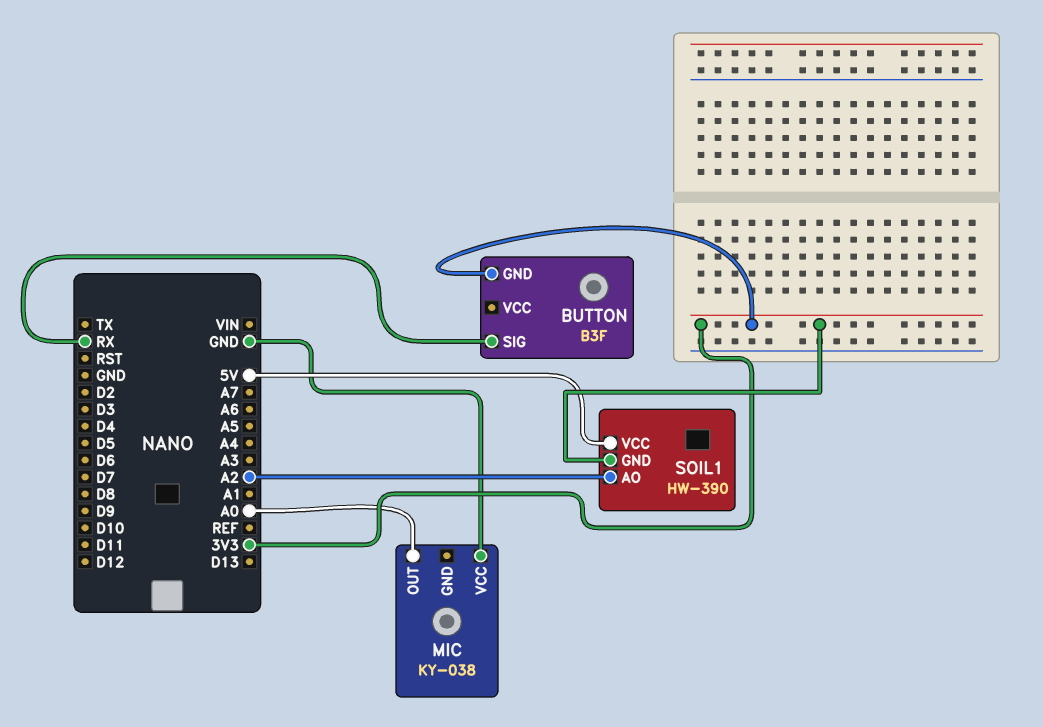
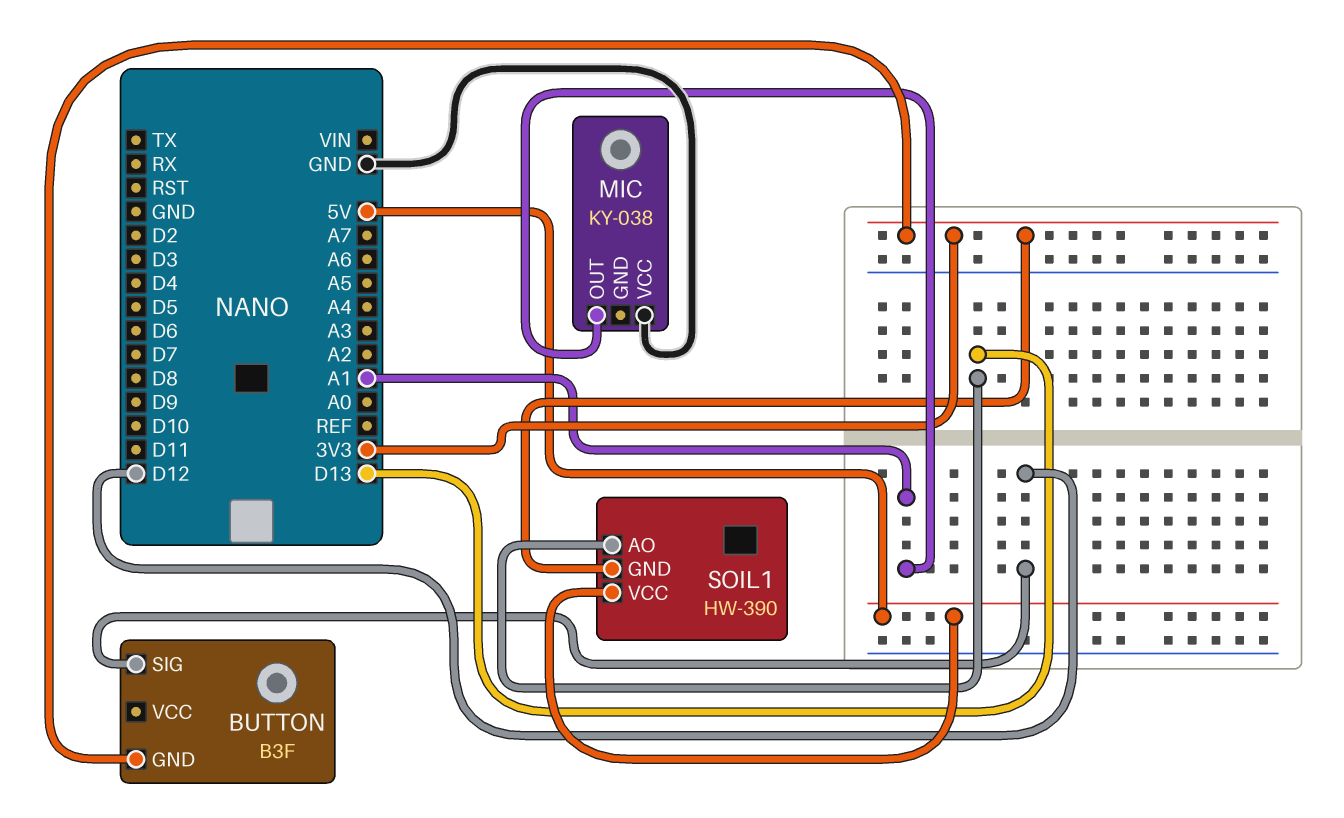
BUTTON pin SIG: RX -> D12
MIC pin OUT: A0 -> A1
SOIL1 pin AO: A2 -> D13

